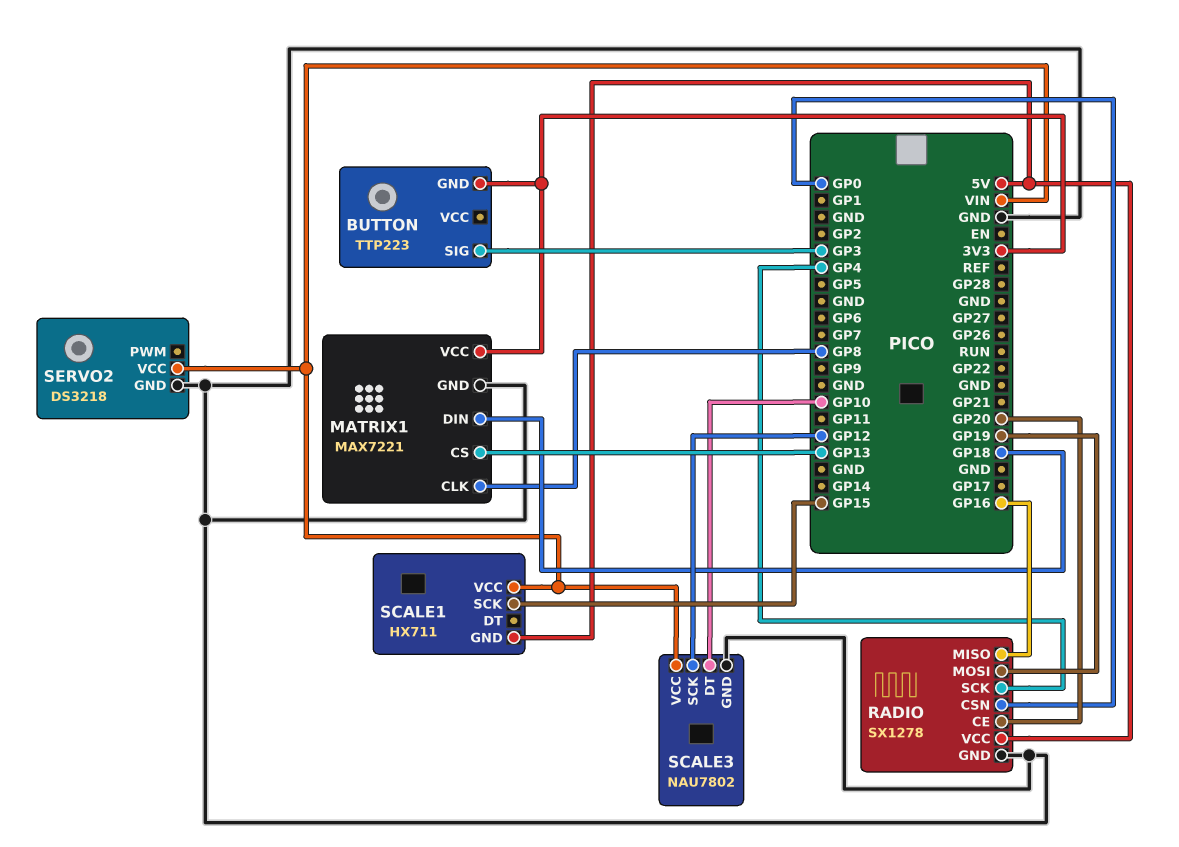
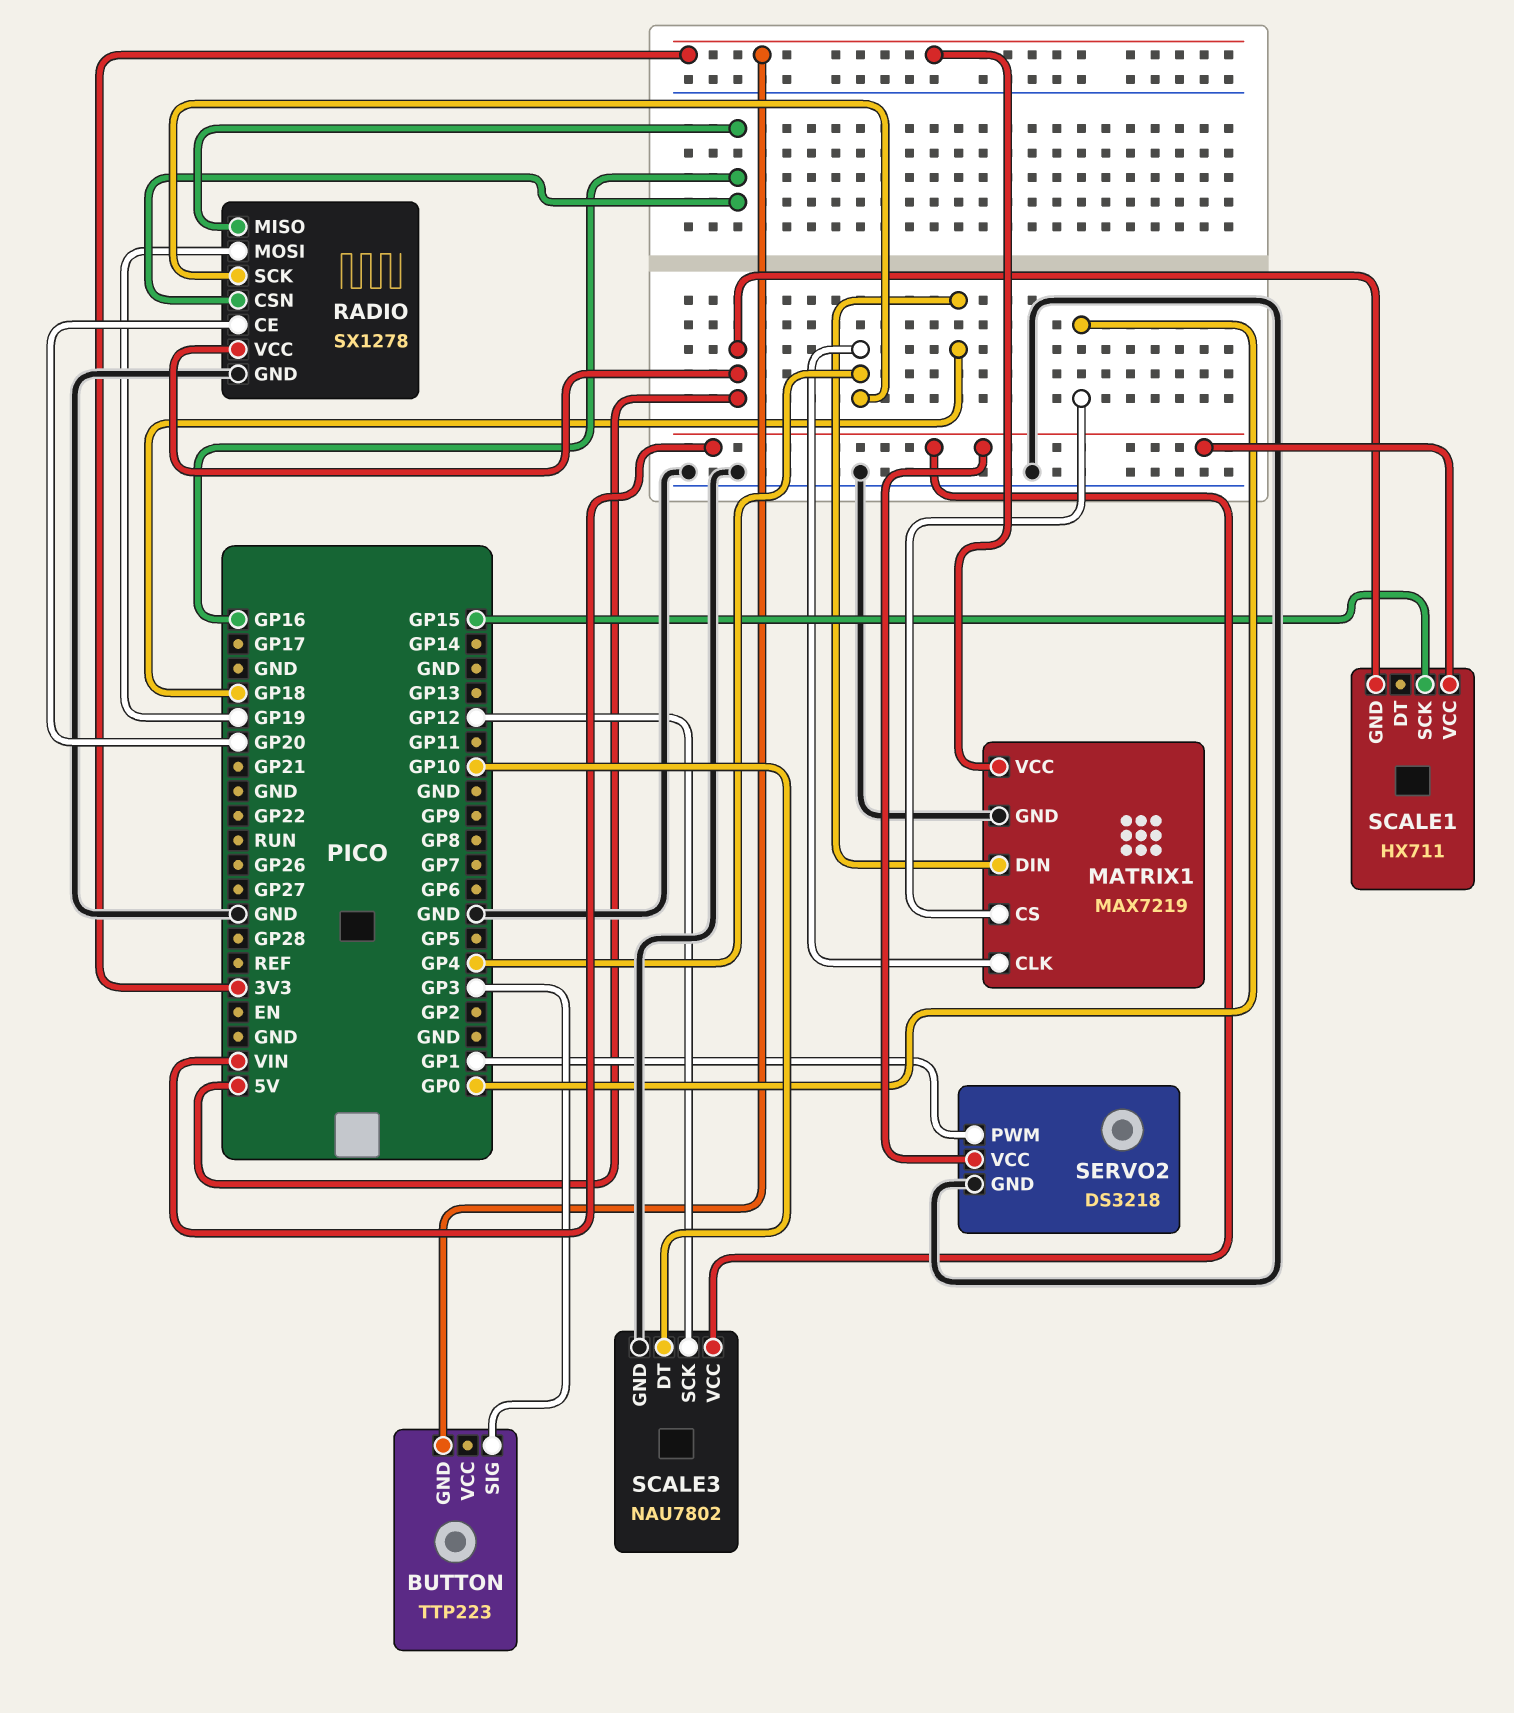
MATRIX1: MAX7221 -> MAX7219
MATRIX1 pin CLK: GP8 -> GP4
MATRIX1 pin CS: GP13 -> GP0
RADIO pin CSN: GP0 -> GP16
SERVO2 pin PWM: none -> GP1

